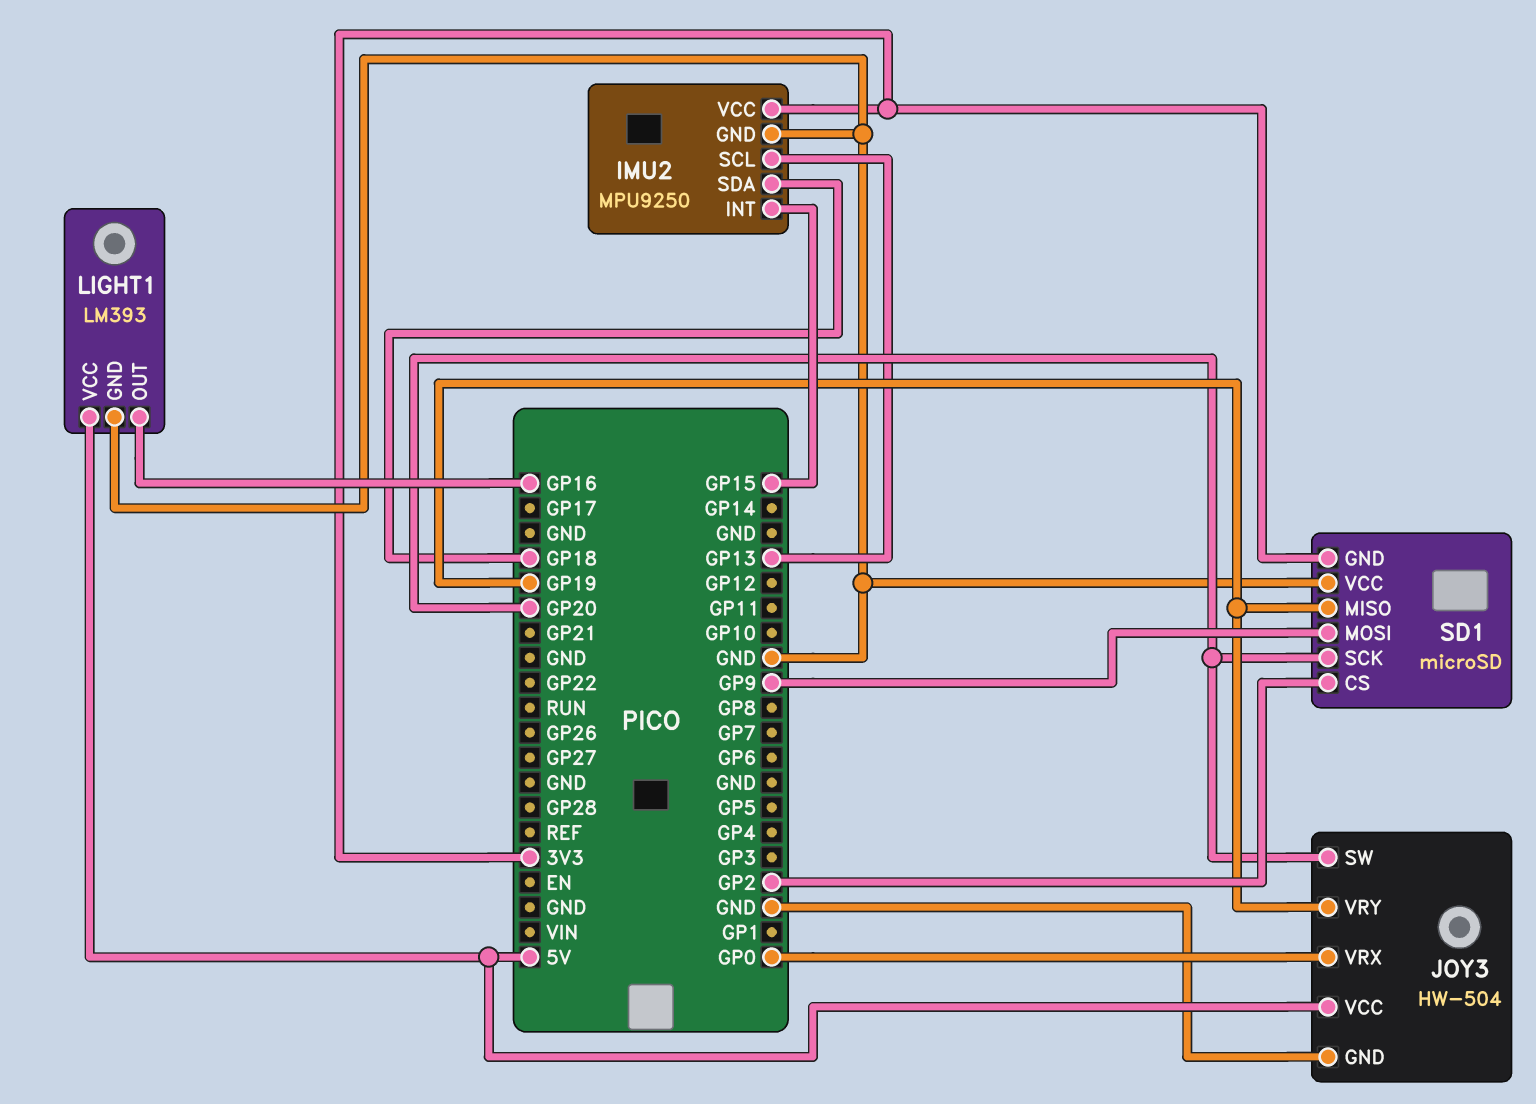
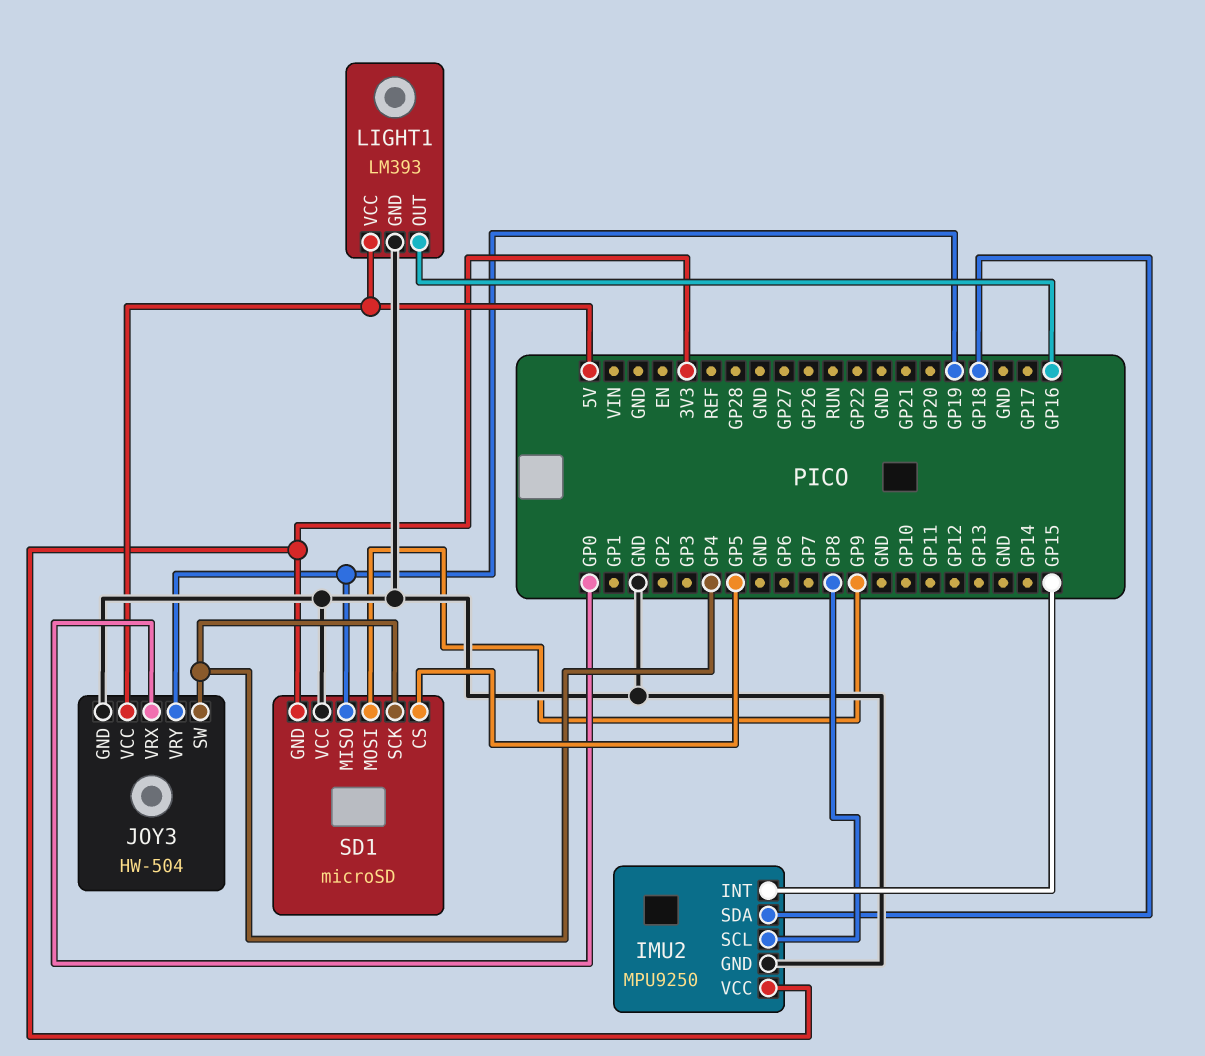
IMU2 pin SCL: GP13 -> GP8
JOY3 pin SW: GP20 -> GP4
SD1 pin CS: GP2 -> GP5
SD1 pin SCK: GP20 -> GP4

